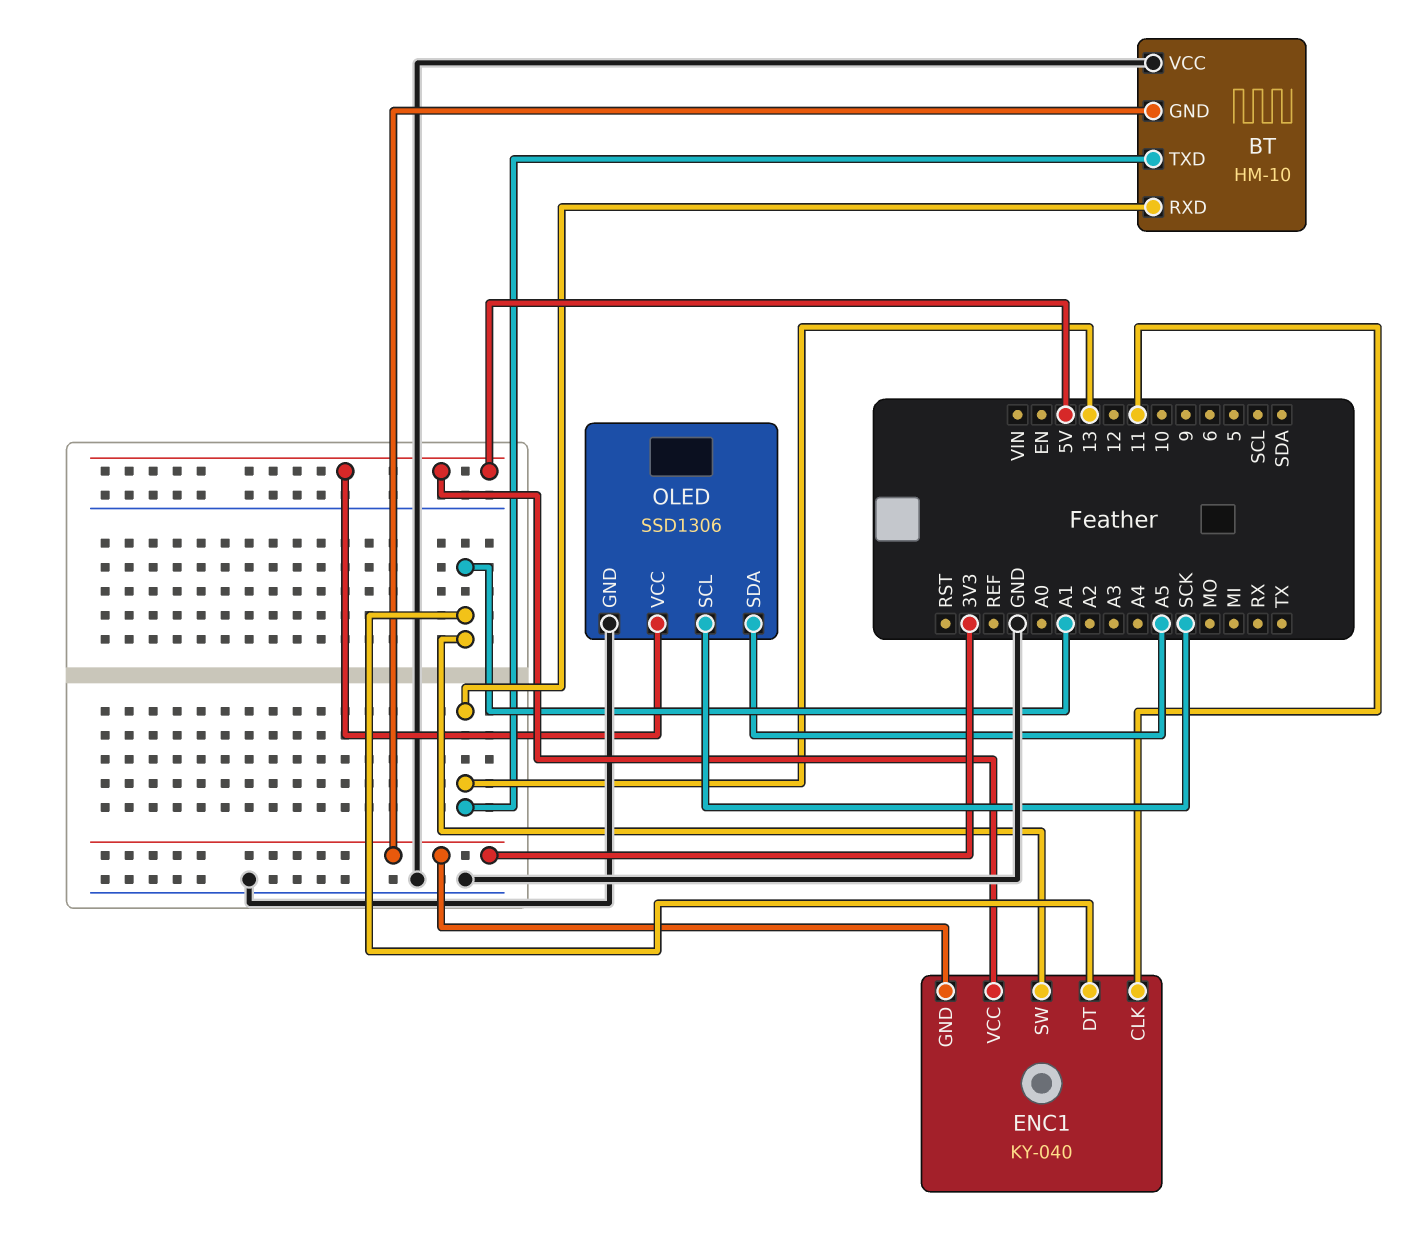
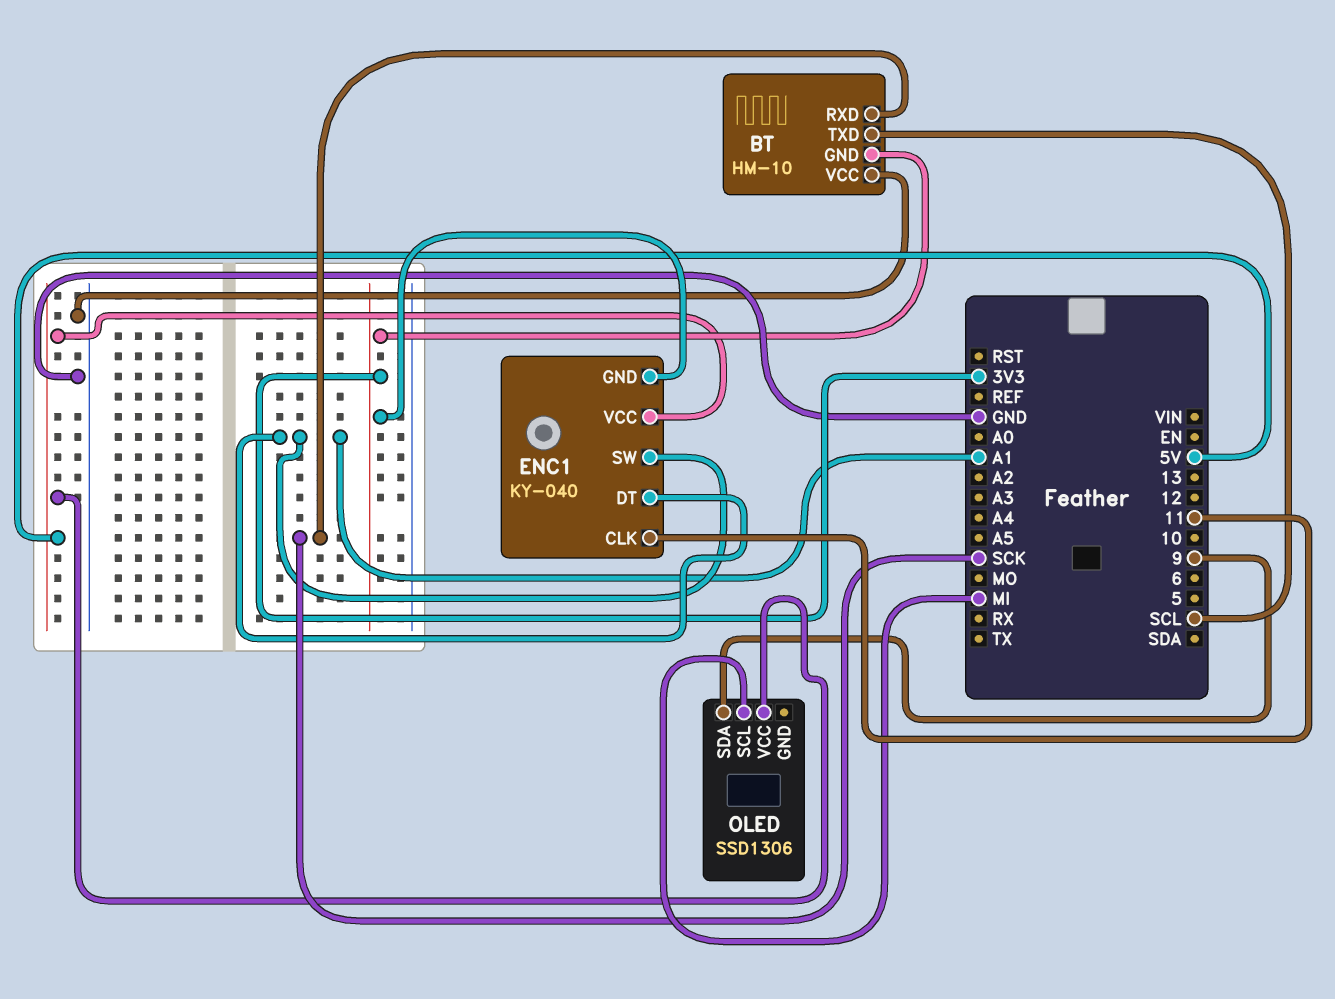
BT pin RXD: 13 -> SCK
BT pin TXD: 13 -> SCL
OLED pin GND: GND -> none
OLED pin SCL: SCK -> MI
OLED pin SDA: A5 -> 9

